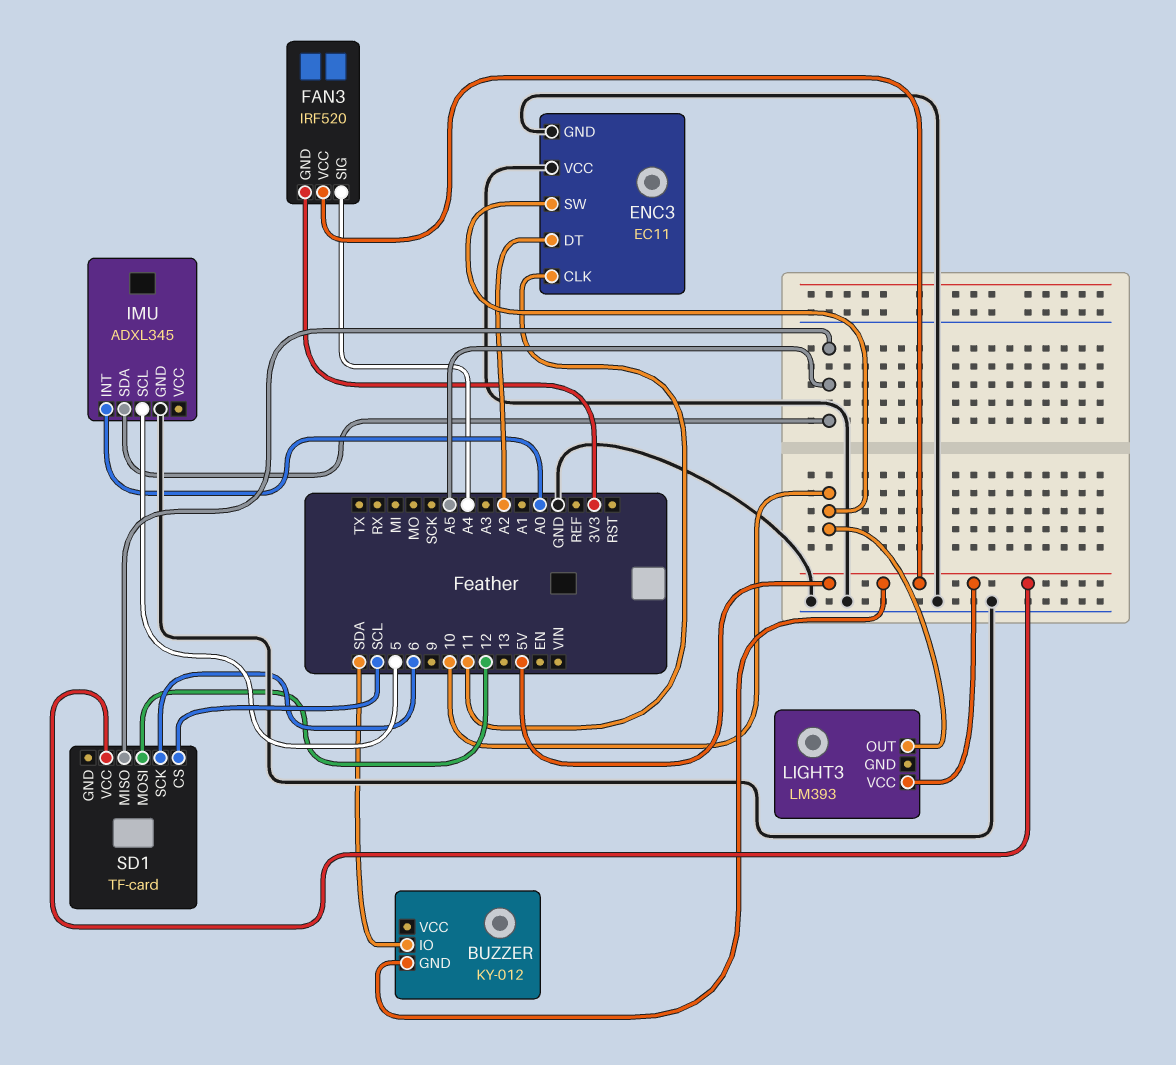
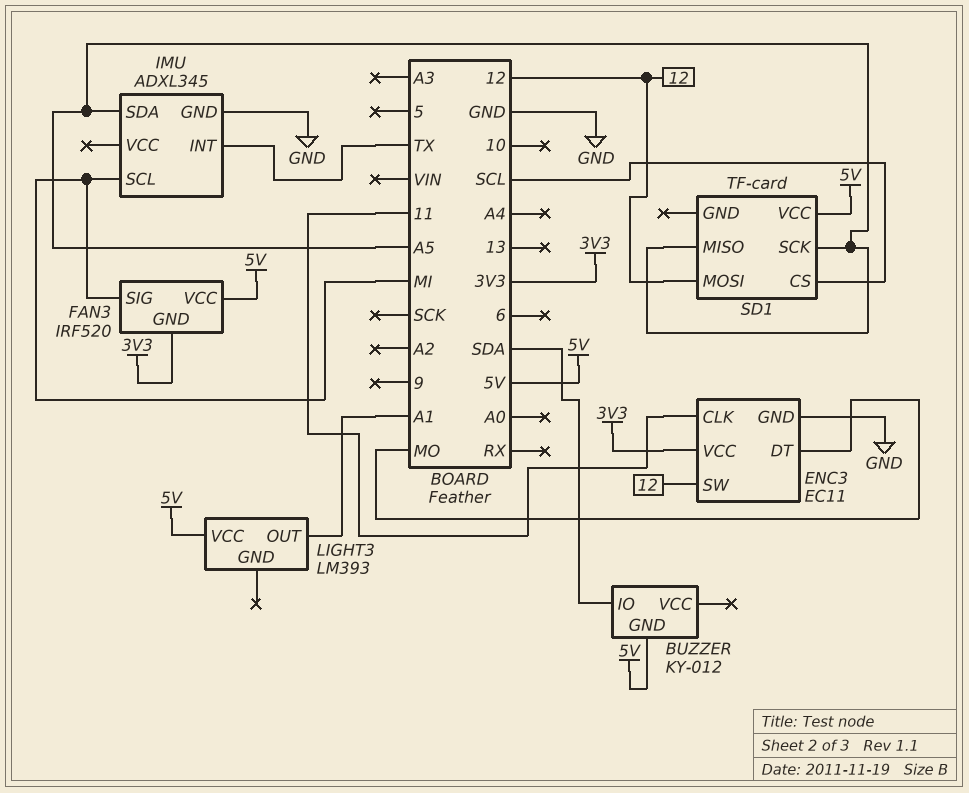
ENC3 pin DT: A2 -> MO
ENC3 pin SW: 10 -> 12
ENC3 pin VCC: GND -> 3V3
FAN3 pin SIG: A4 -> MI
IMU pin INT: A0 -> TX
IMU pin SCL: 5 -> MI
LIGHT3 pin OUT: 10 -> A1
SD1 pin SCK: 6 -> A5

